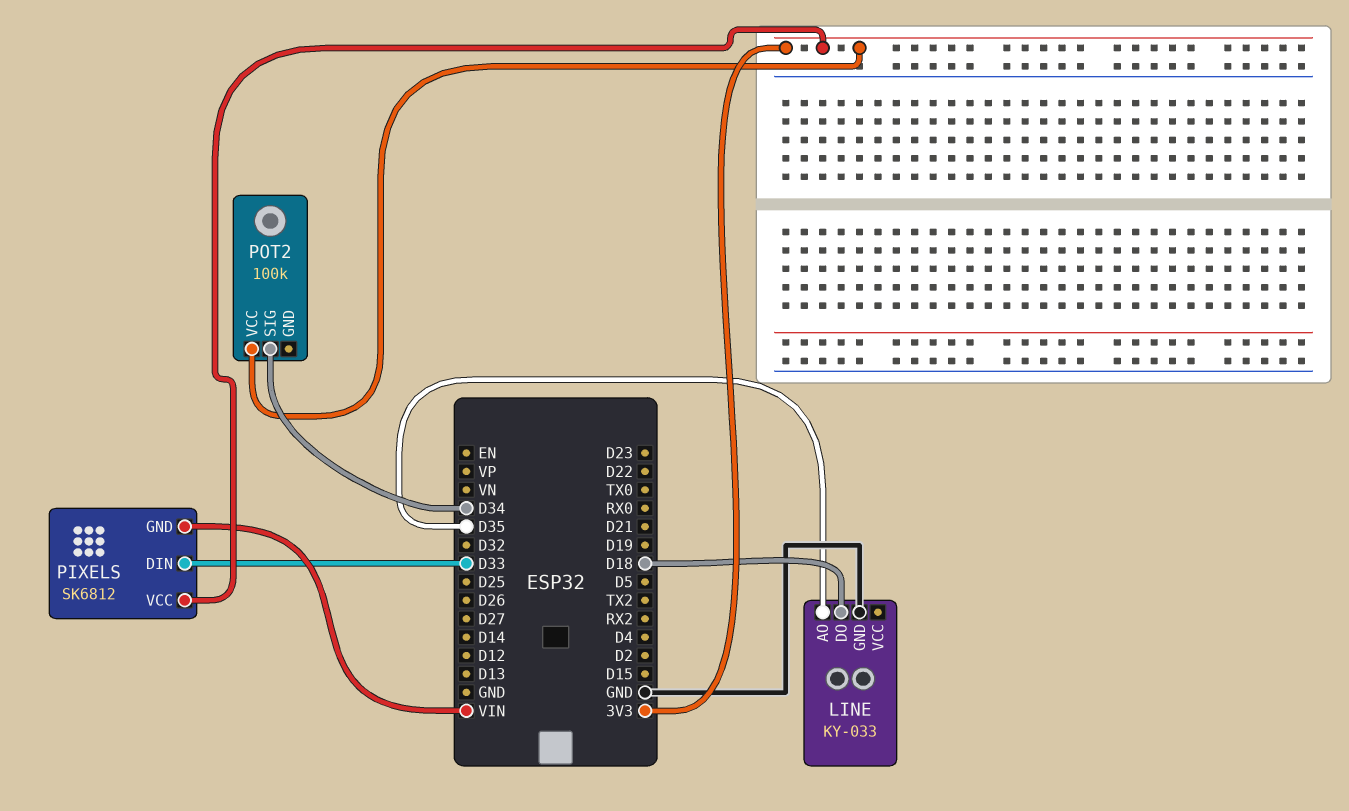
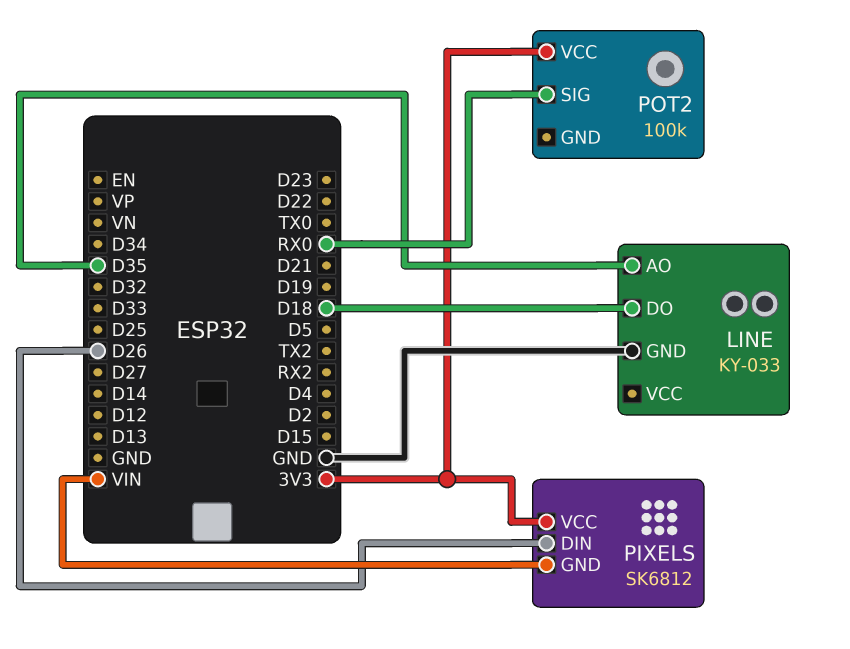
PIXELS pin DIN: D33 -> D26
POT2 pin SIG: D34 -> RX0

